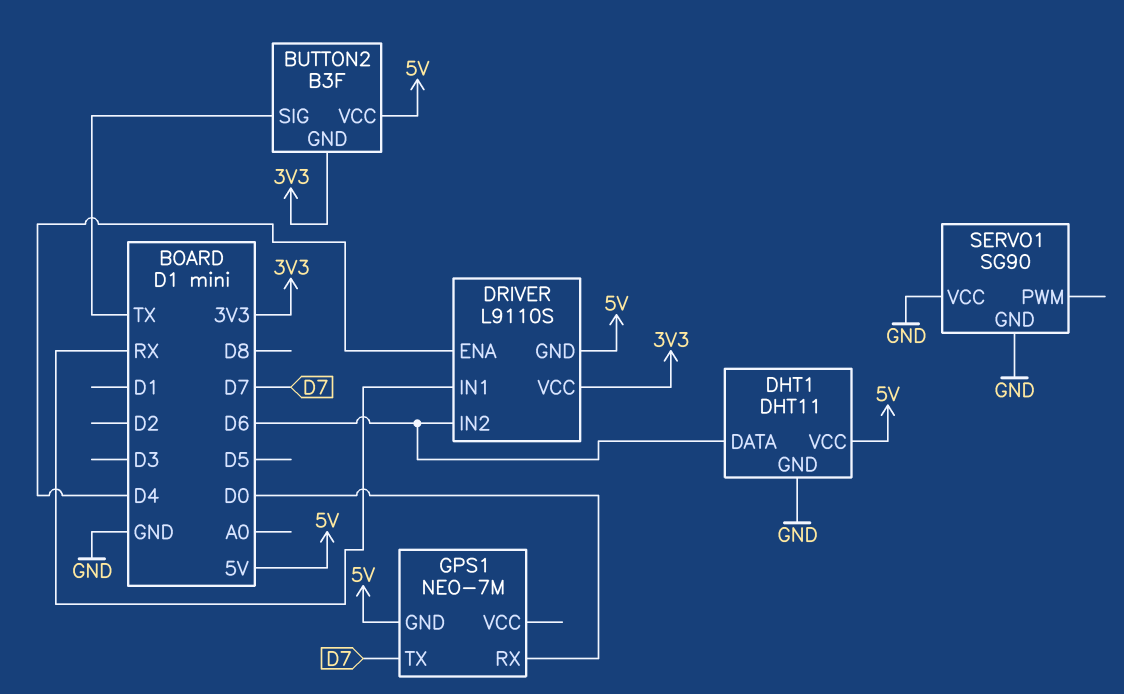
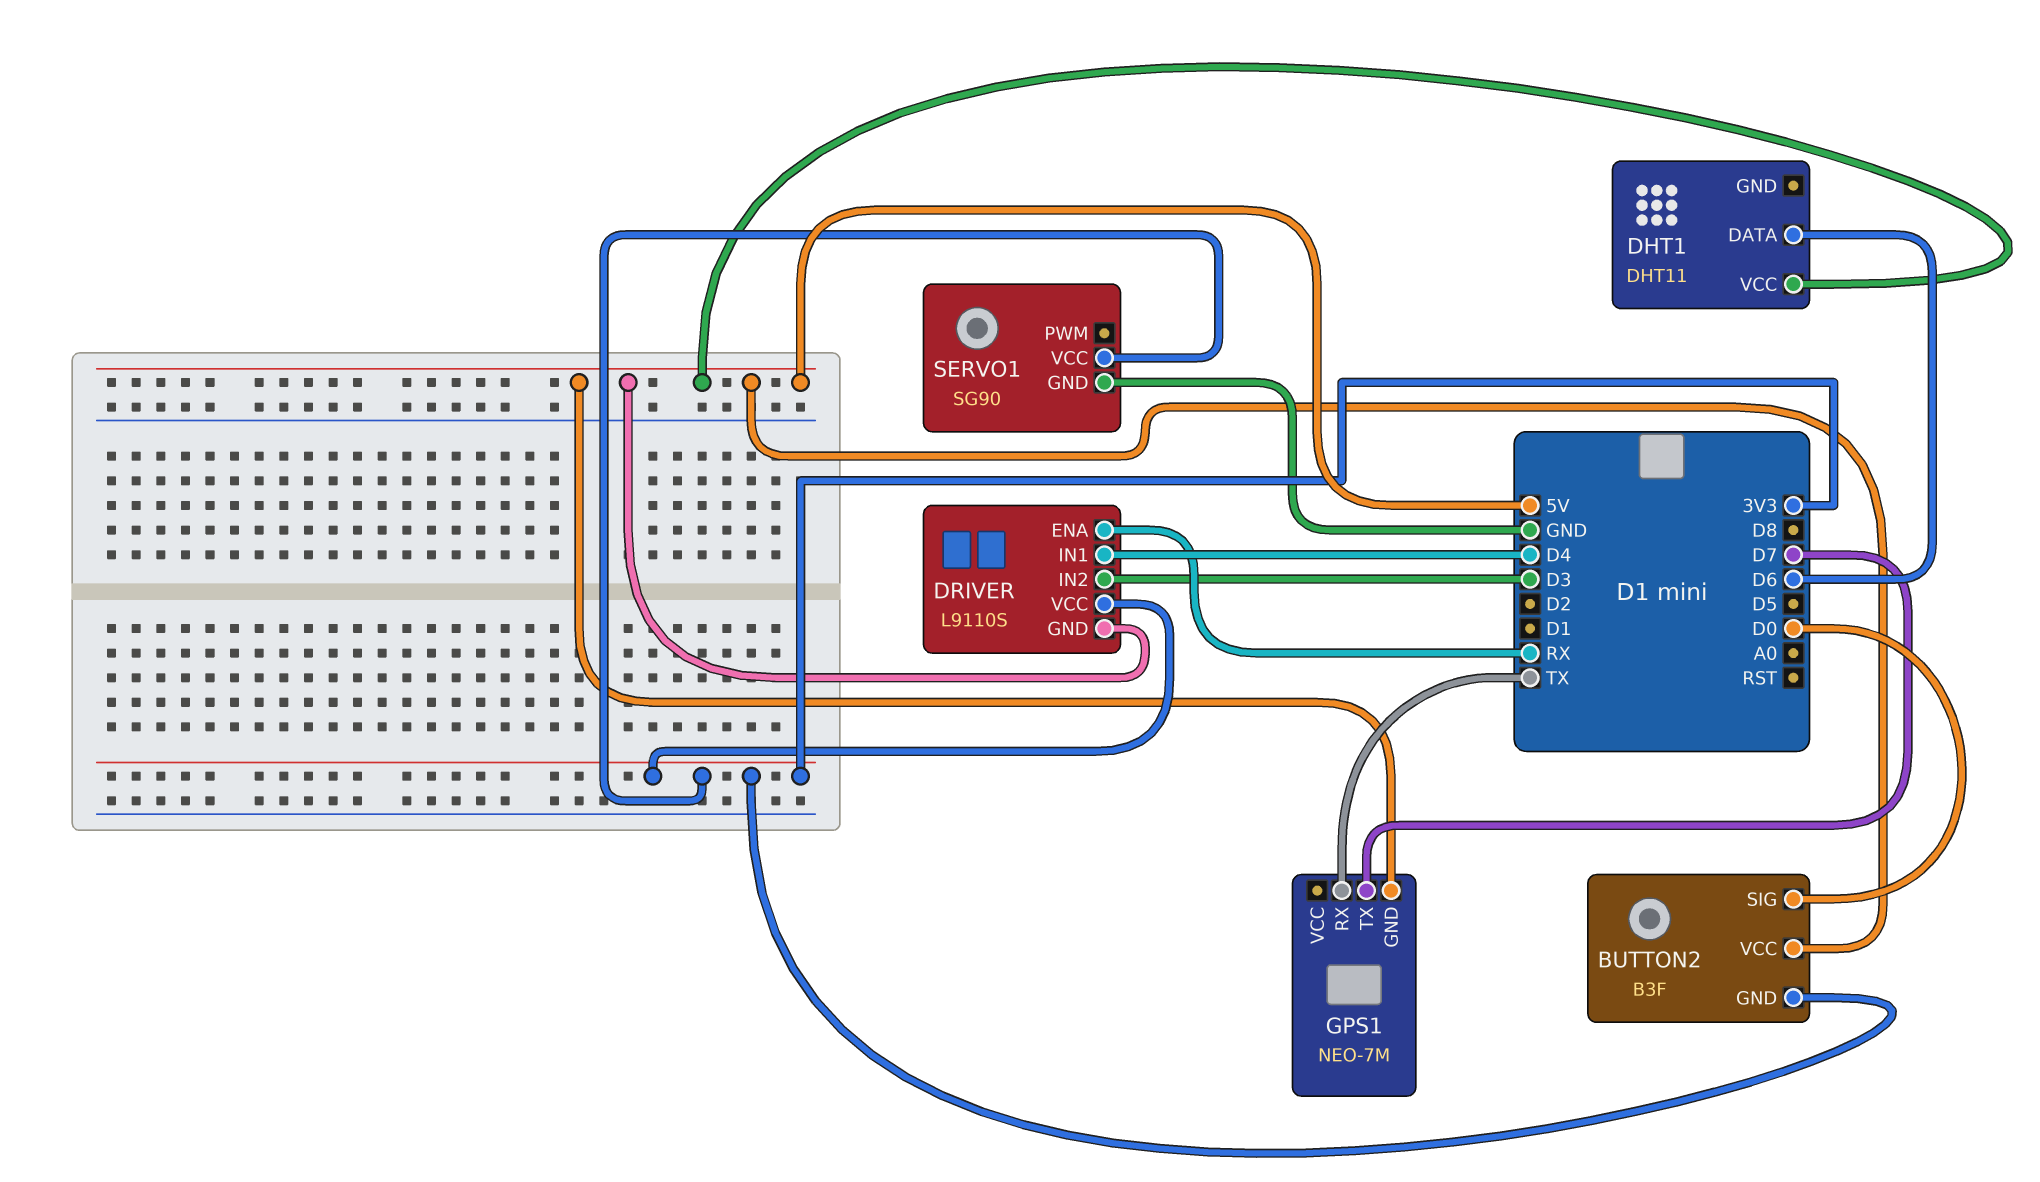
BUTTON2 pin SIG: TX -> D0
DHT1 pin GND: GND -> none
DRIVER pin ENA: D4 -> RX
DRIVER pin IN1: RX -> D4
DRIVER pin IN2: D6 -> D3
GPS1 pin RX: D0 -> TX
SERVO1 pin VCC: GND -> 3V3

